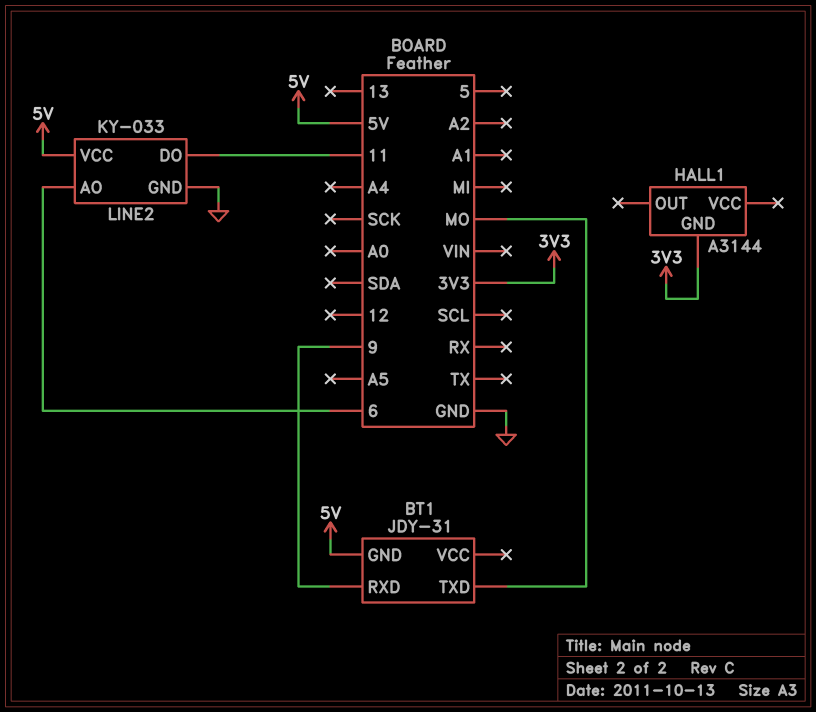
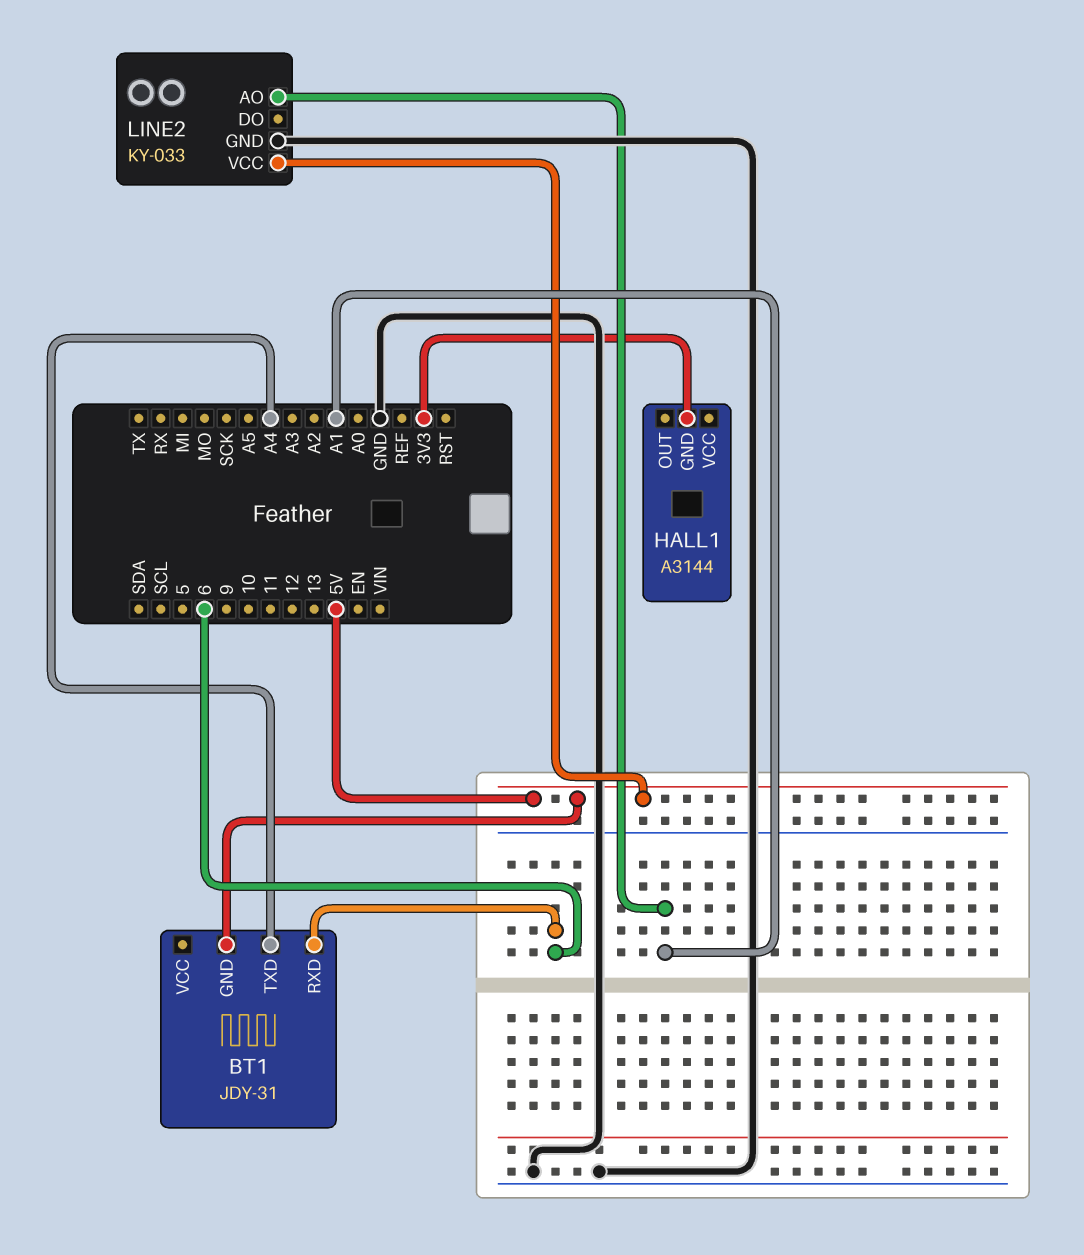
BT1 pin RXD: 9 -> 6
BT1 pin TXD: MO -> A4
LINE2 pin AO: 6 -> A1
LINE2 pin DO: 11 -> none

